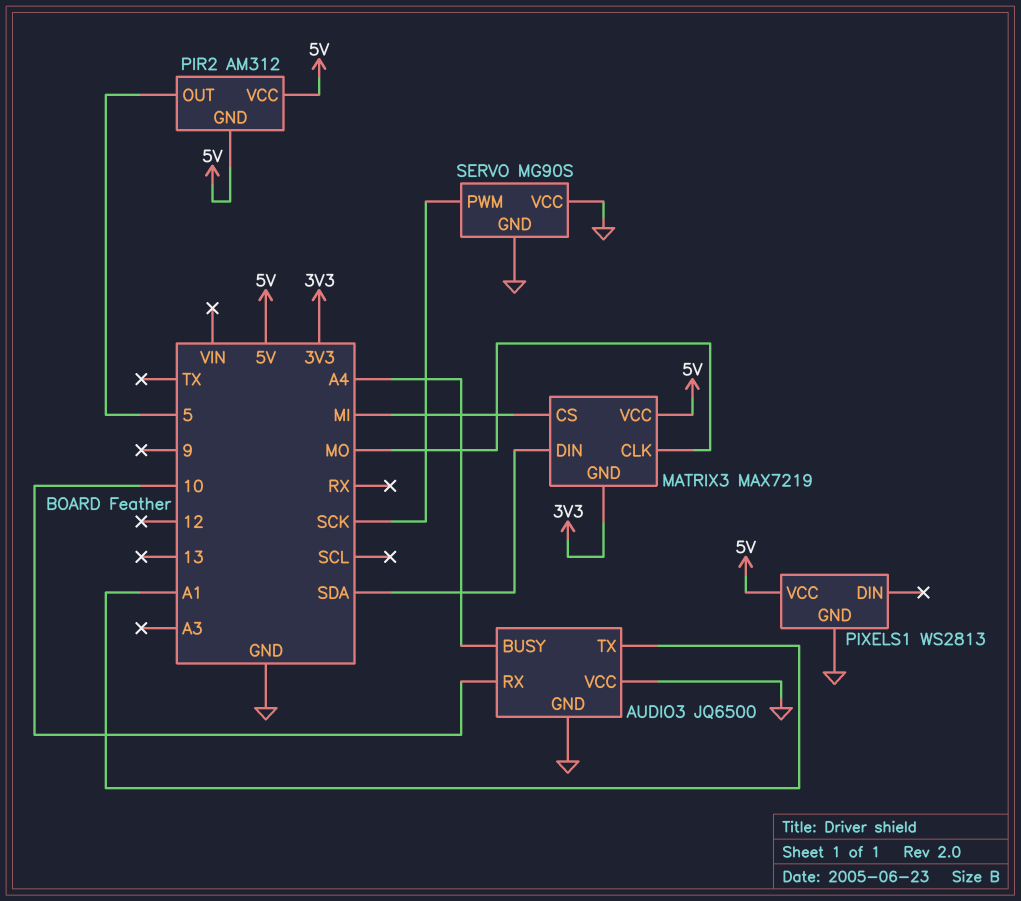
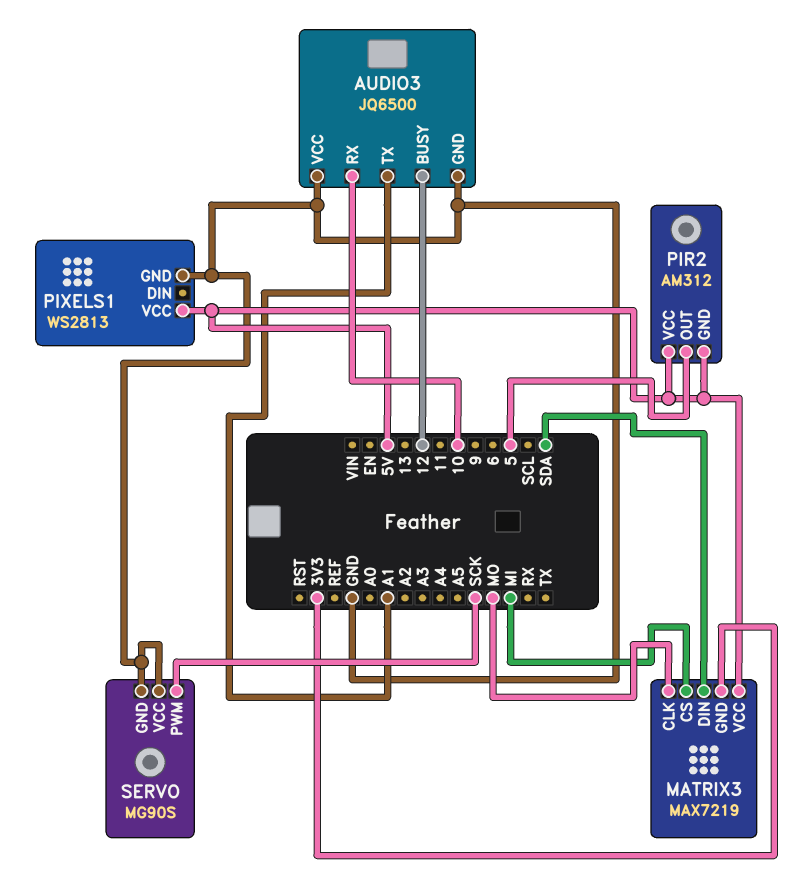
AUDIO3 pin BUSY: A4 -> 12

